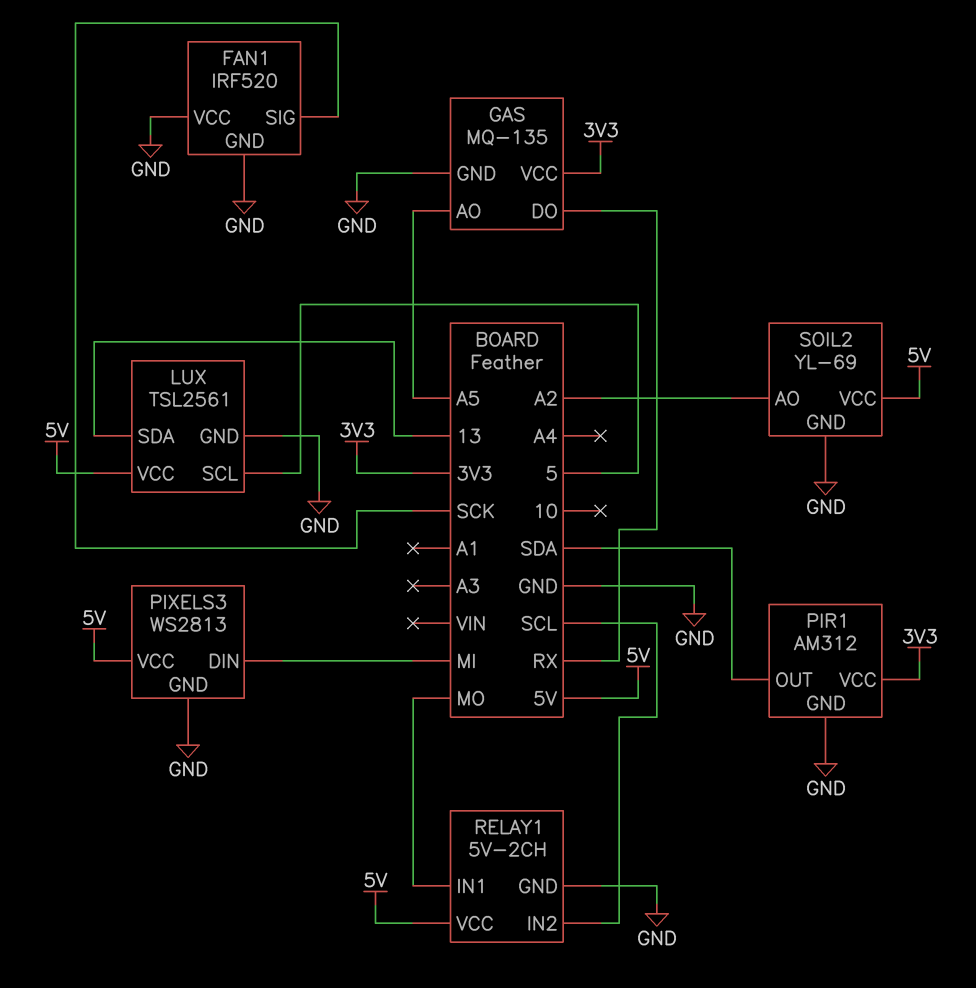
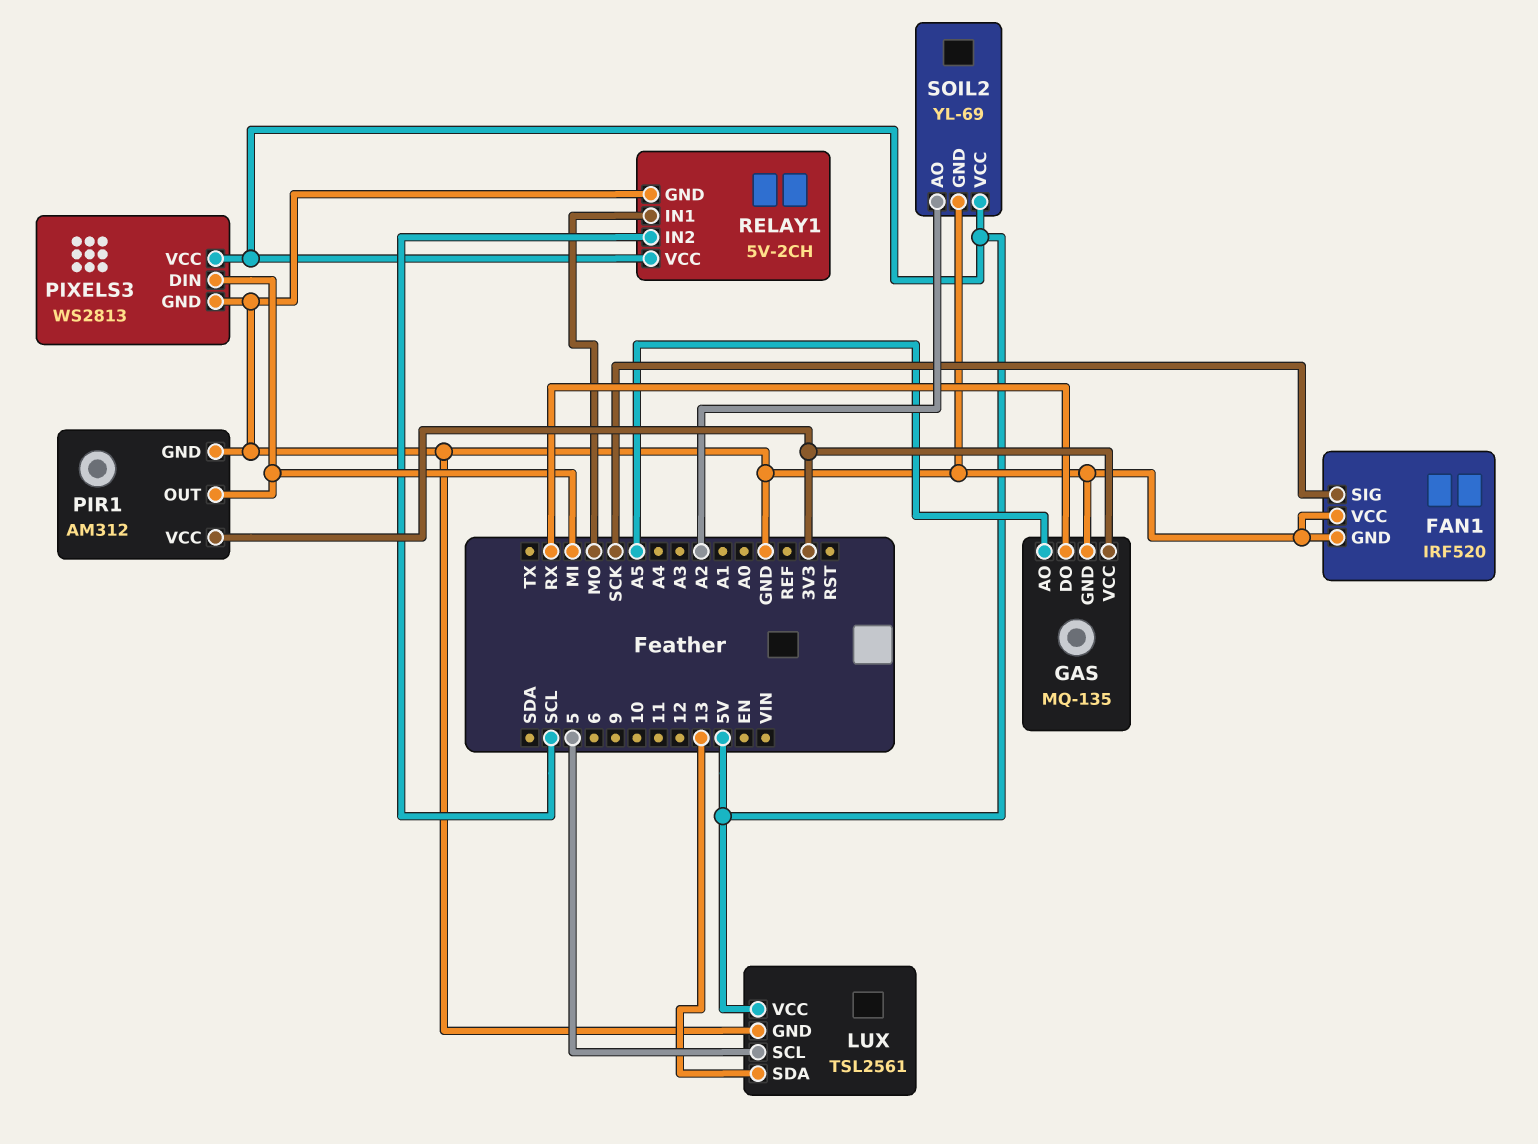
PIR1 pin OUT: SDA -> MI

